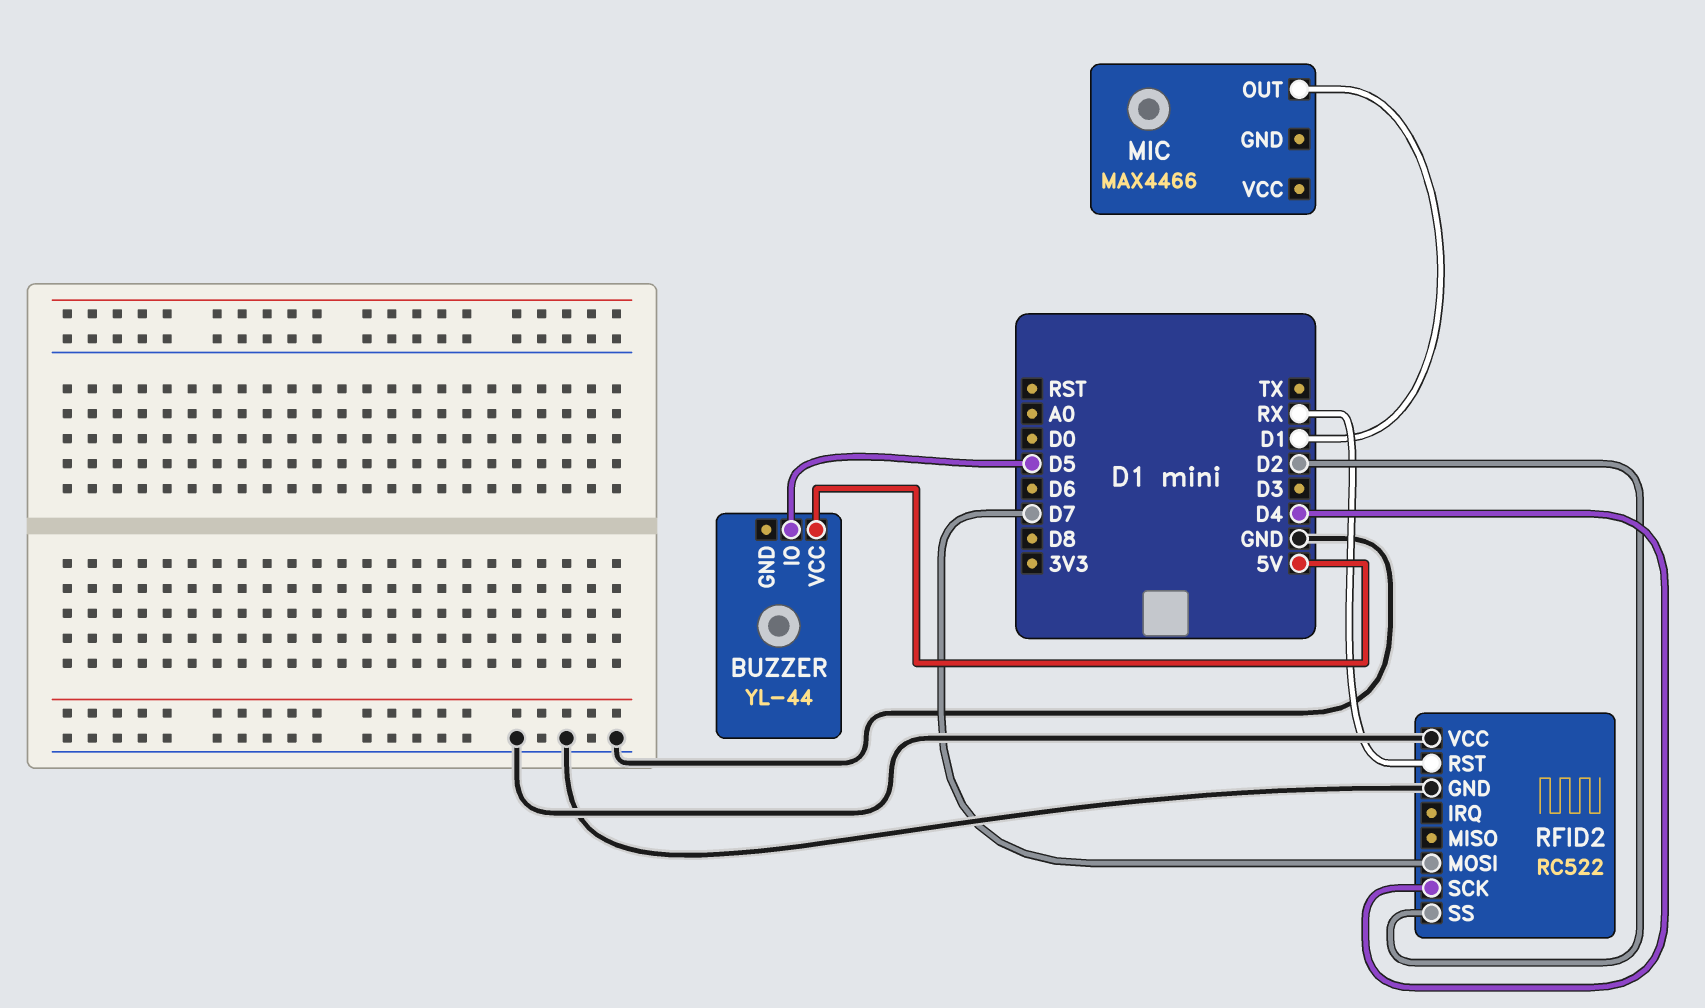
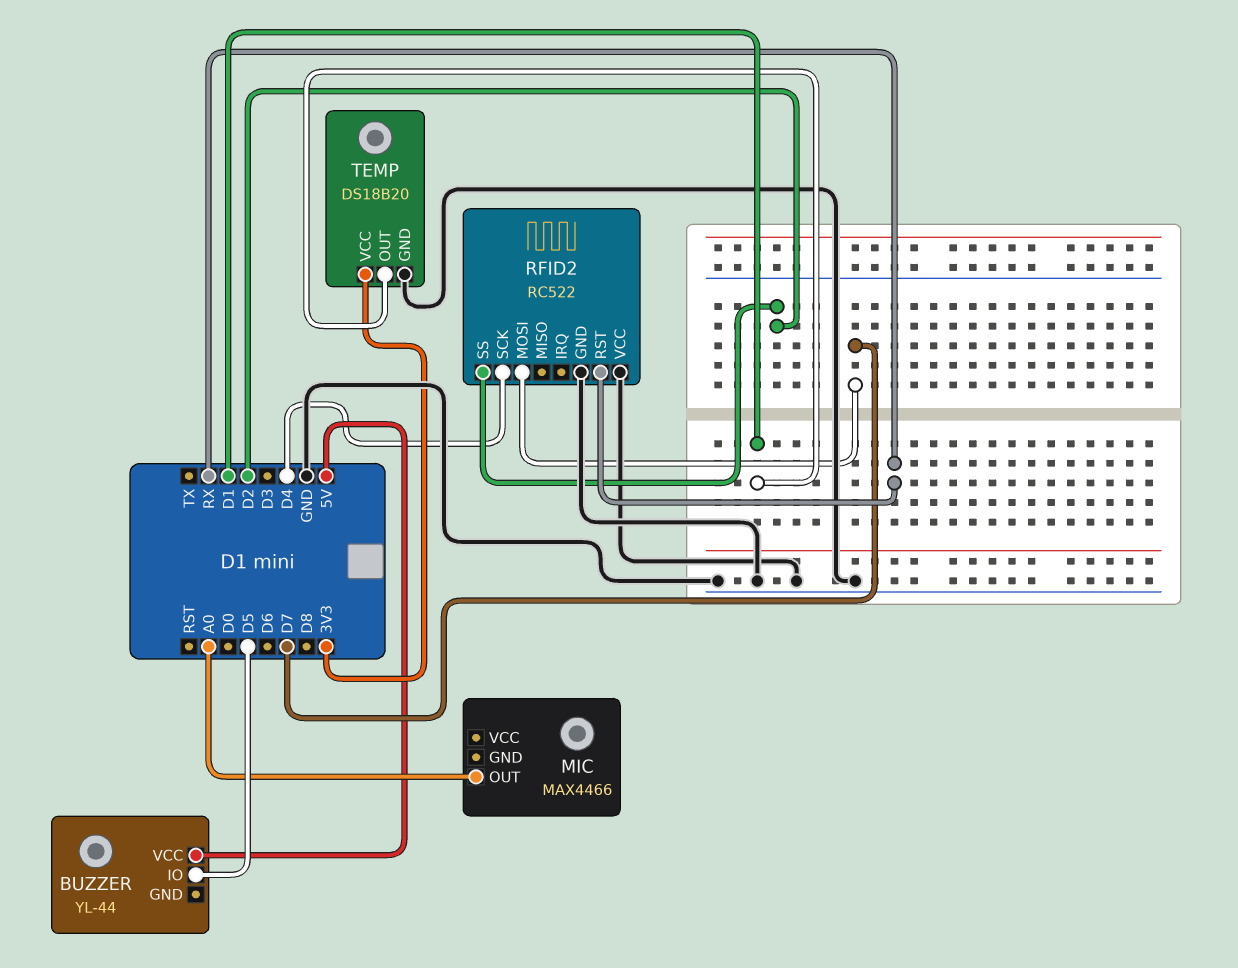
MIC pin OUT: D1 -> A0
TEMP: none -> DS18B20
TEMP pin GND: none -> GND
TEMP pin OUT: none -> D1
TEMP pin VCC: none -> 3V3

